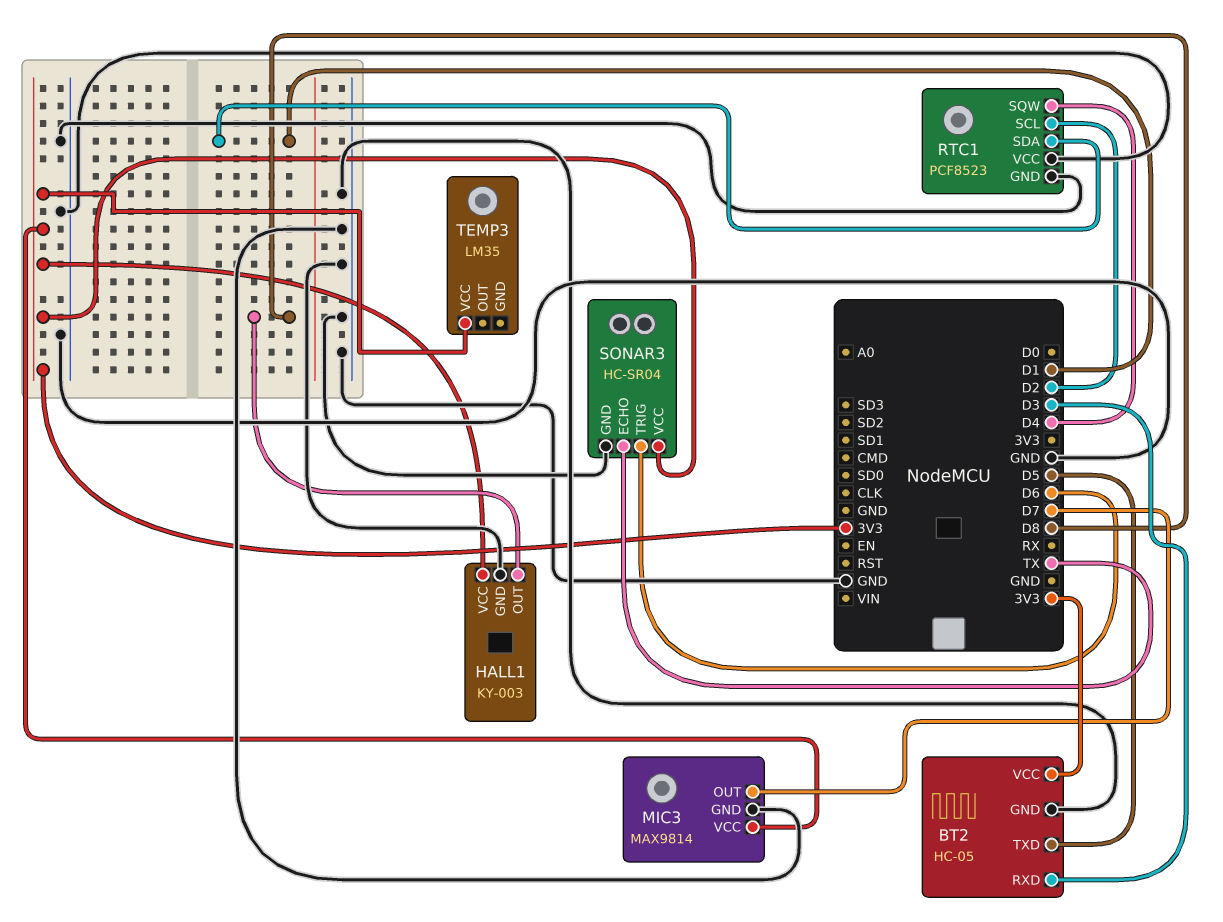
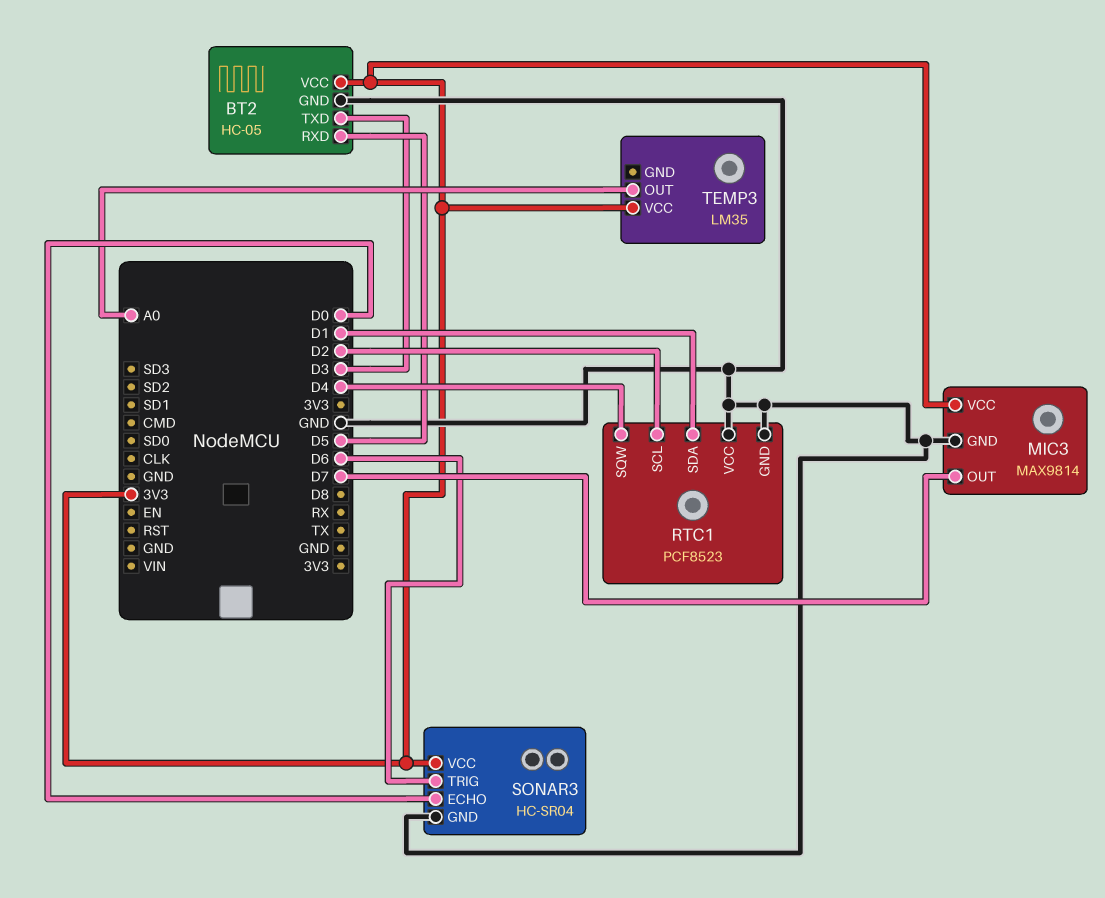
BT2 pin RXD: D3 -> D5
BT2 pin TXD: D5 -> D3
HALL1: KY-003 -> none
HALL1 pin GND: GND -> none
HALL1 pin OUT: D8 -> none
HALL1 pin VCC: 3V3 -> none
SONAR3 pin ECHO: TX -> D0
TEMP3 pin OUT: none -> A0

